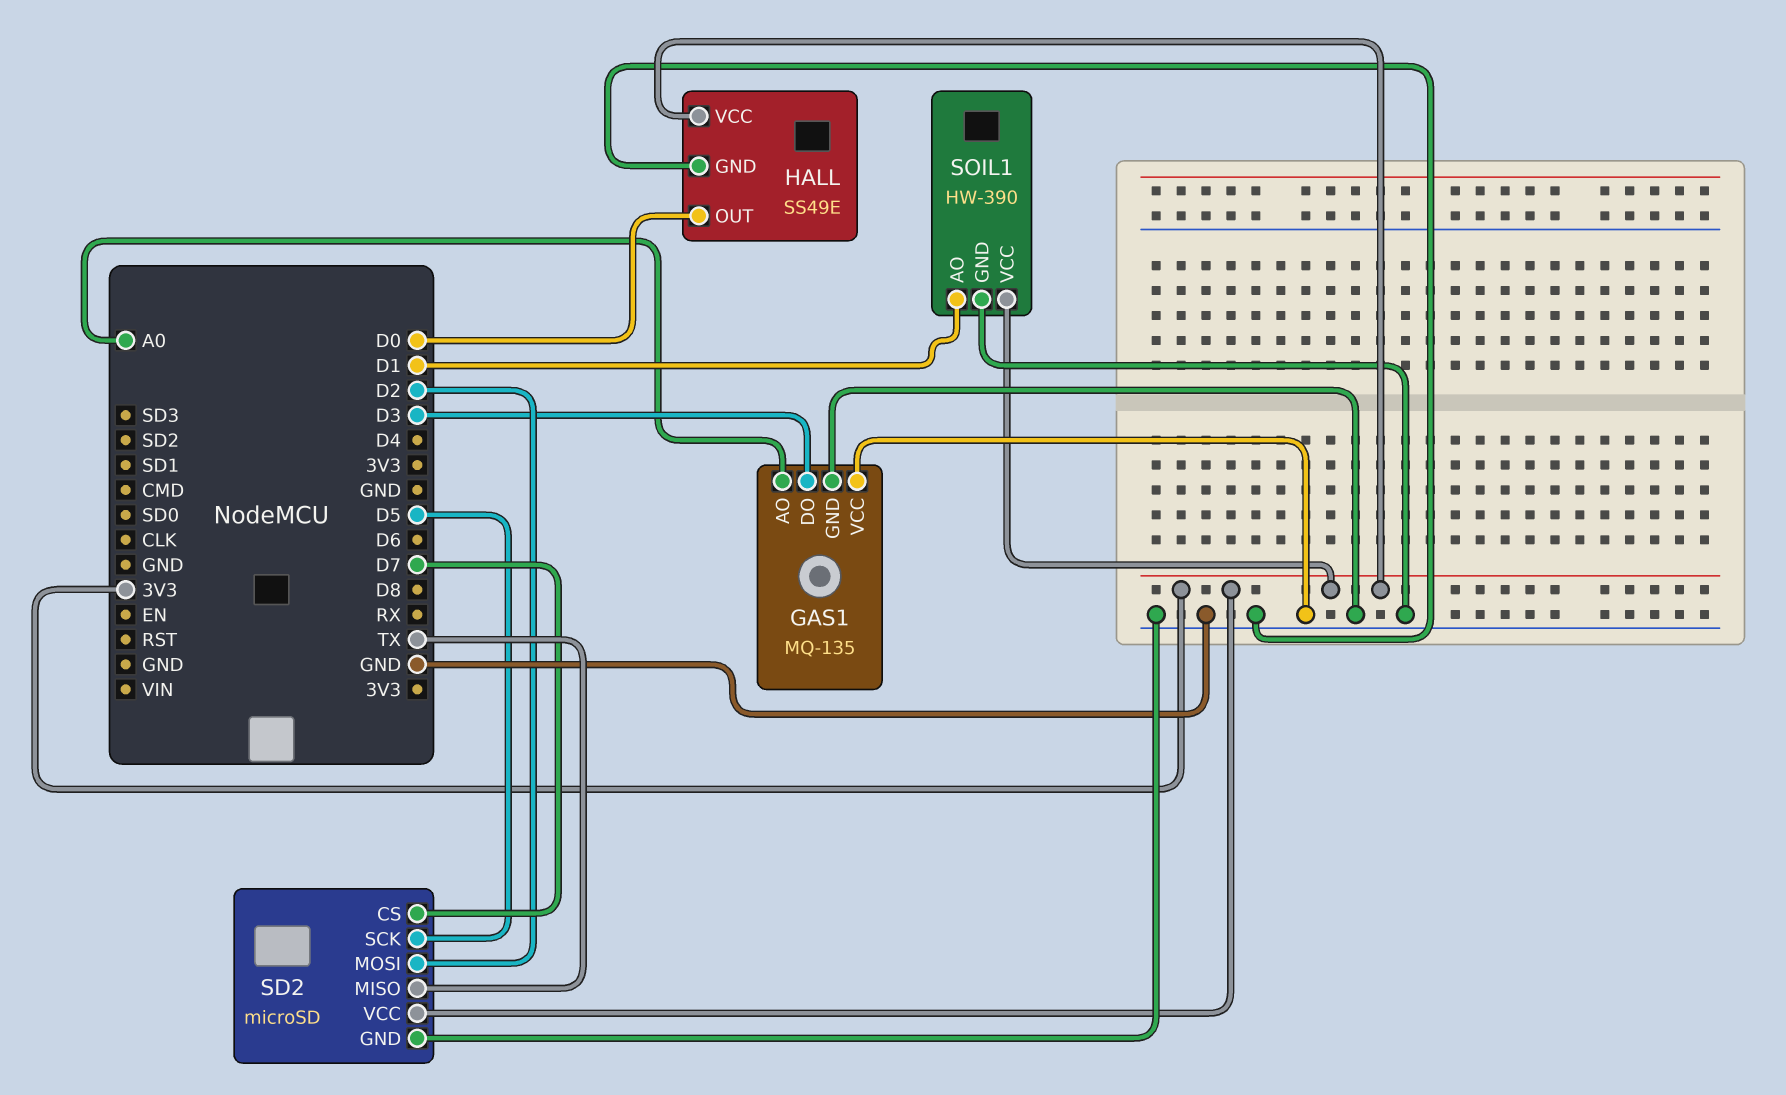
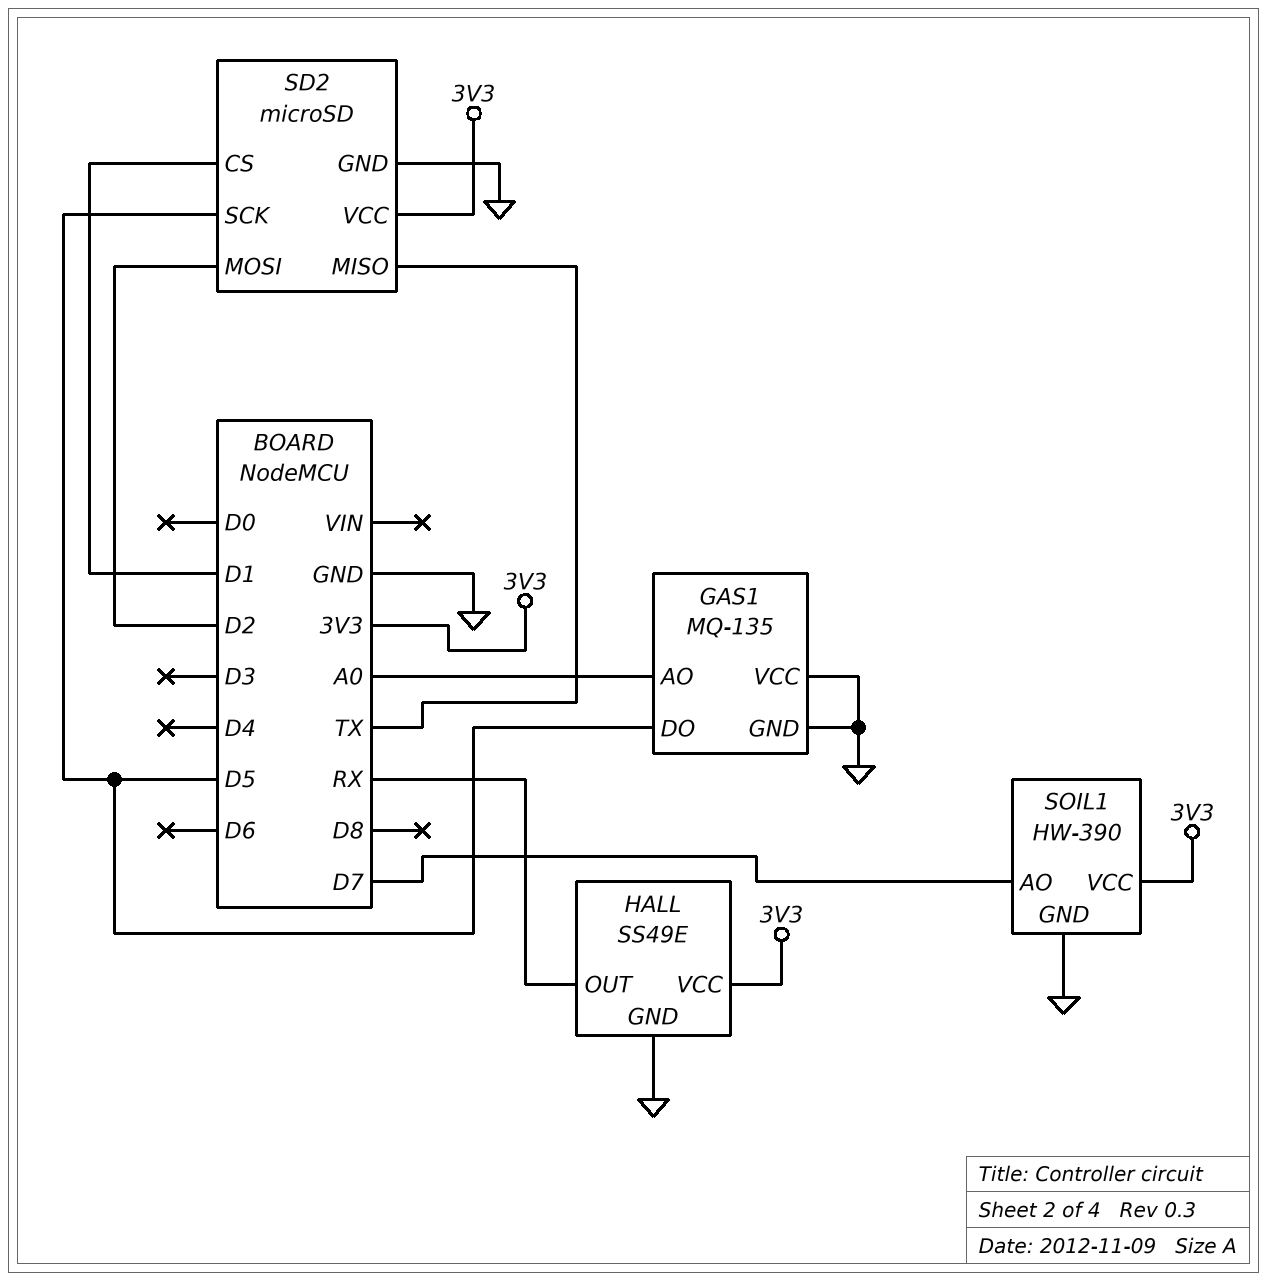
GAS1 pin DO: D3 -> D5
HALL pin OUT: D0 -> RX
SD2 pin CS: D7 -> D1
SOIL1 pin AO: D1 -> D7

